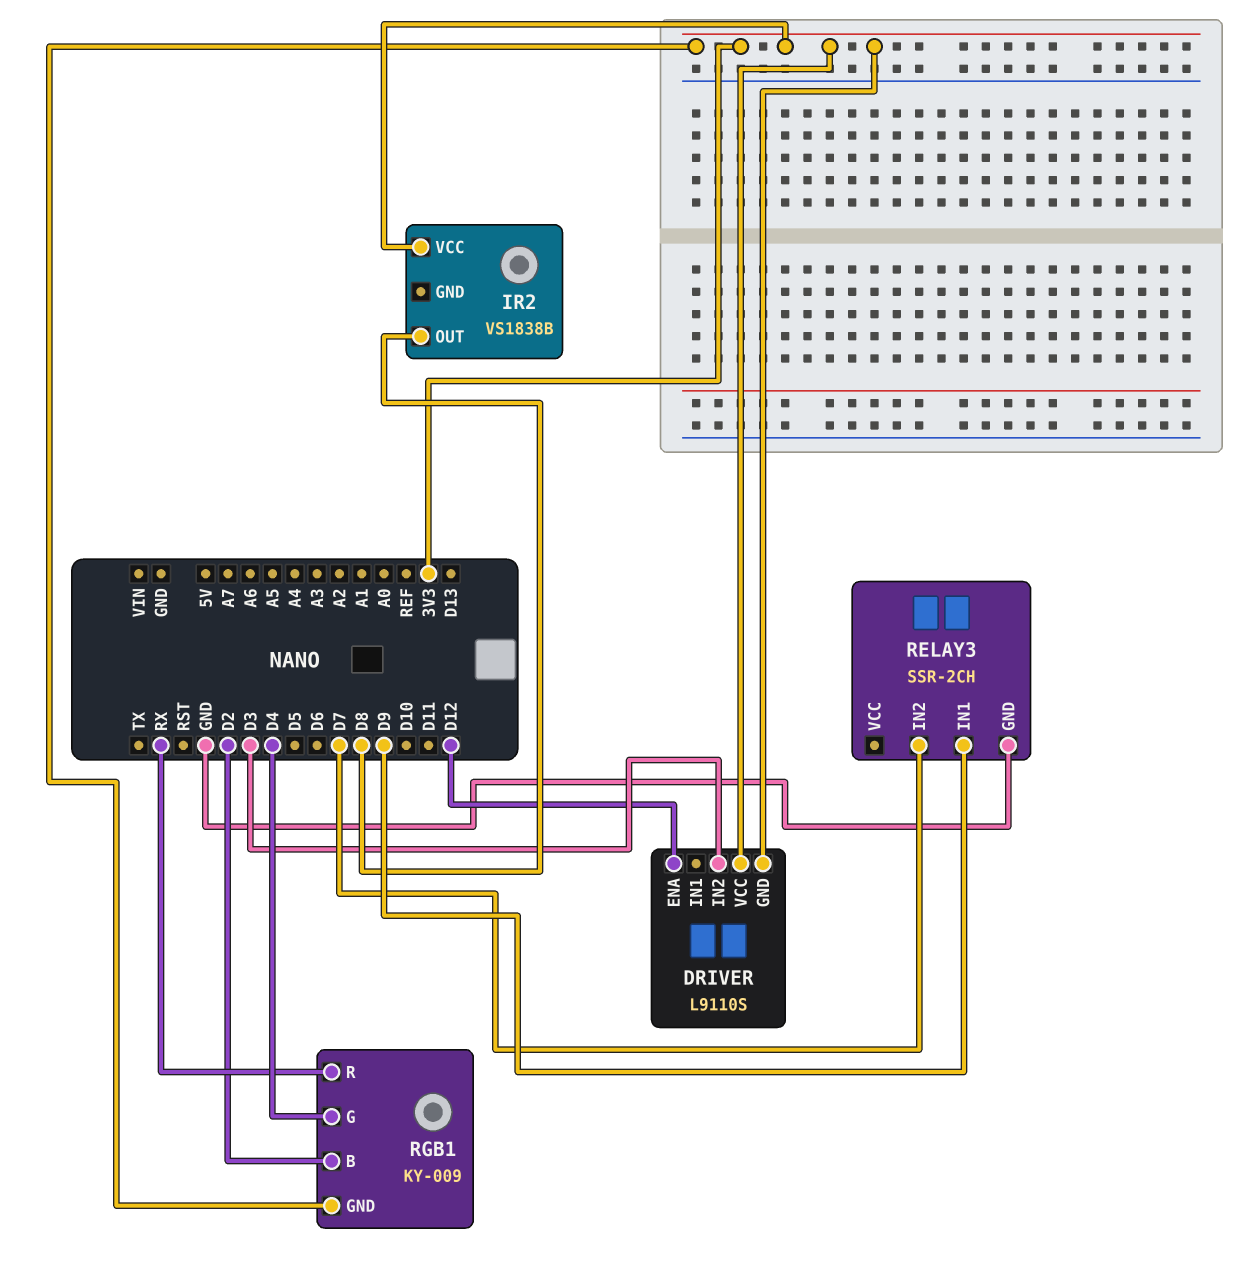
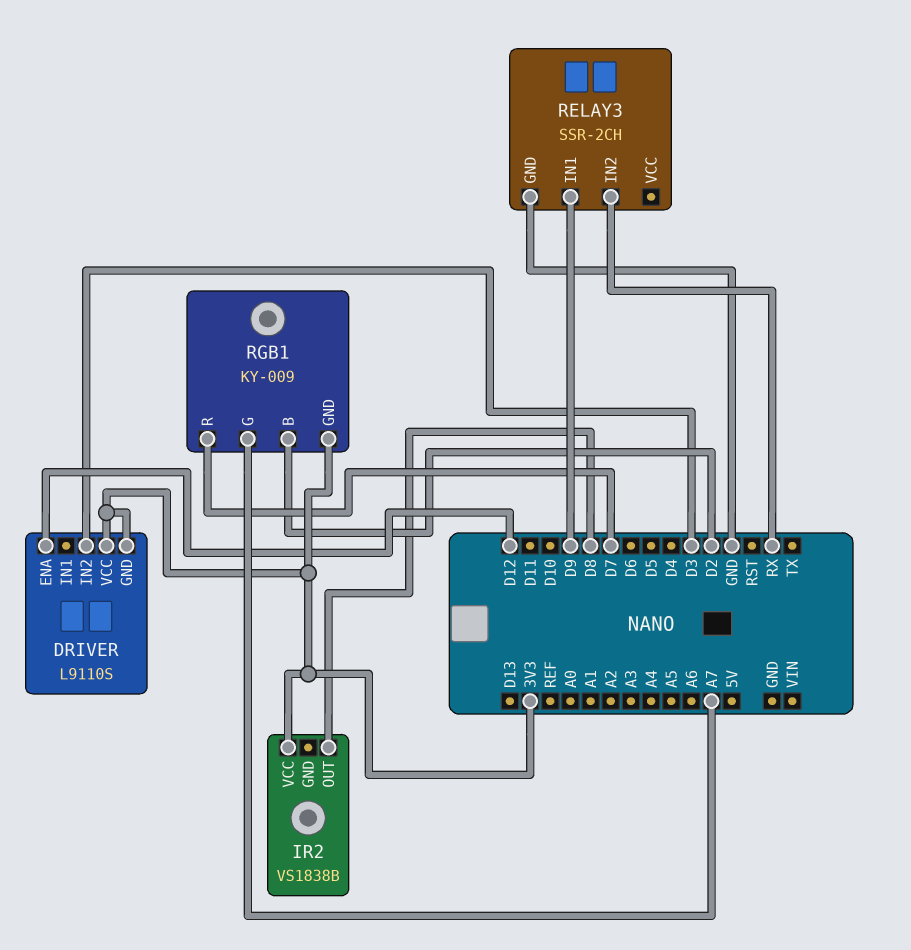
RELAY3 pin IN2: D7 -> RX
RGB1 pin G: D4 -> A7
RGB1 pin R: RX -> D7

